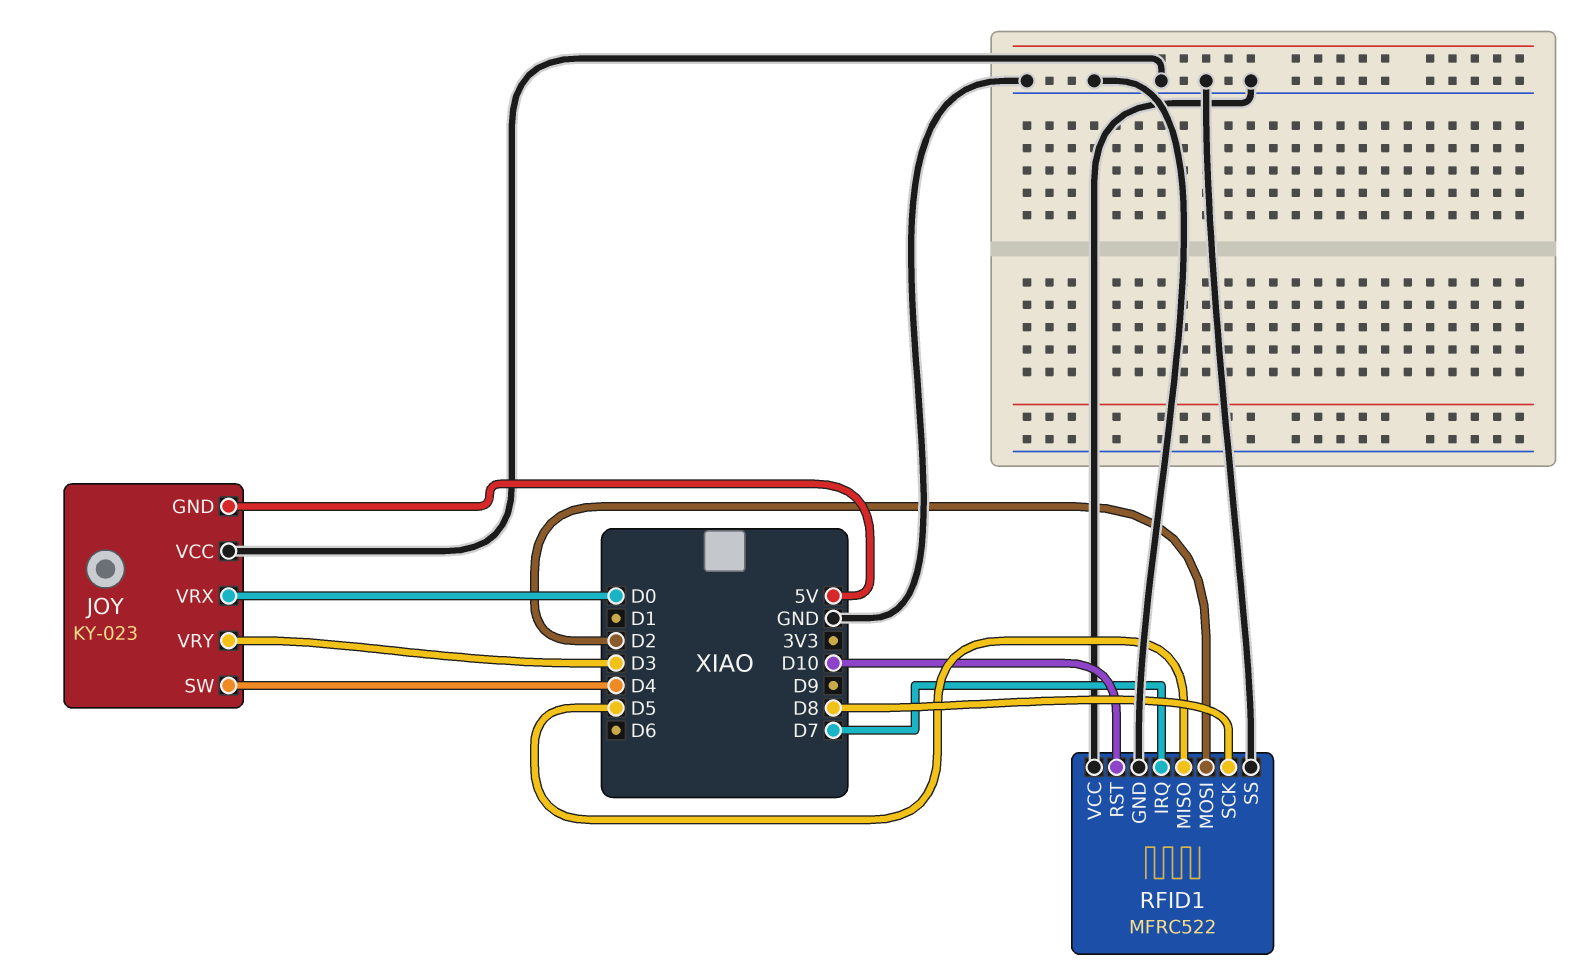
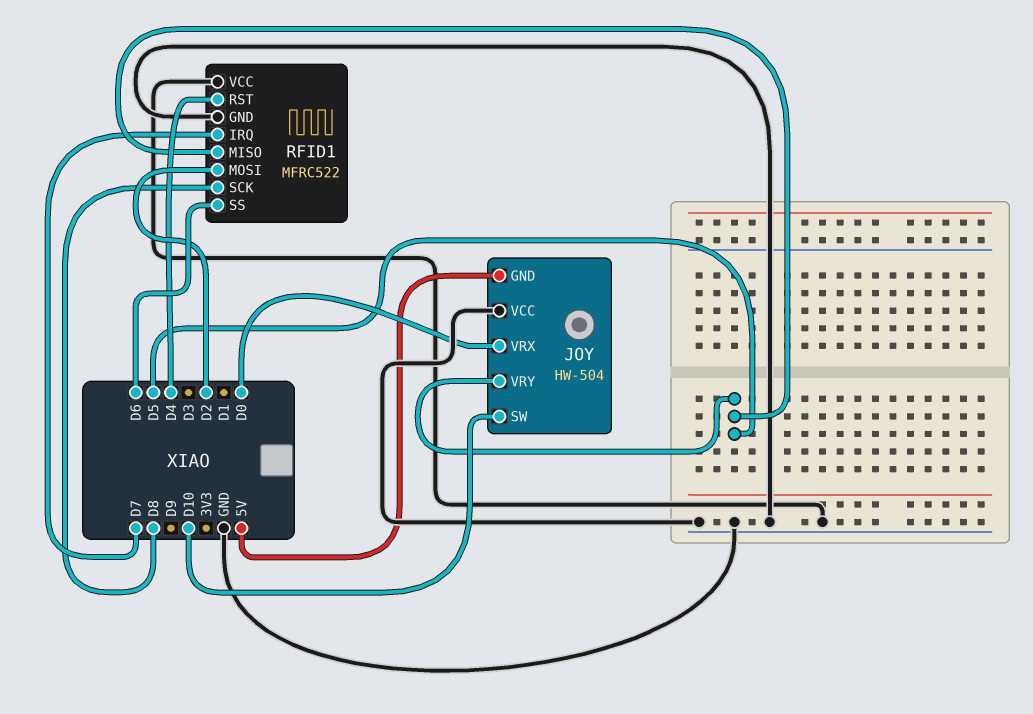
JOY: KY-023 -> HW-504
JOY pin SW: D4 -> D10
JOY pin VRY: D3 -> D5
RFID1 pin RST: D10 -> D4
RFID1 pin SS: GND -> D6

